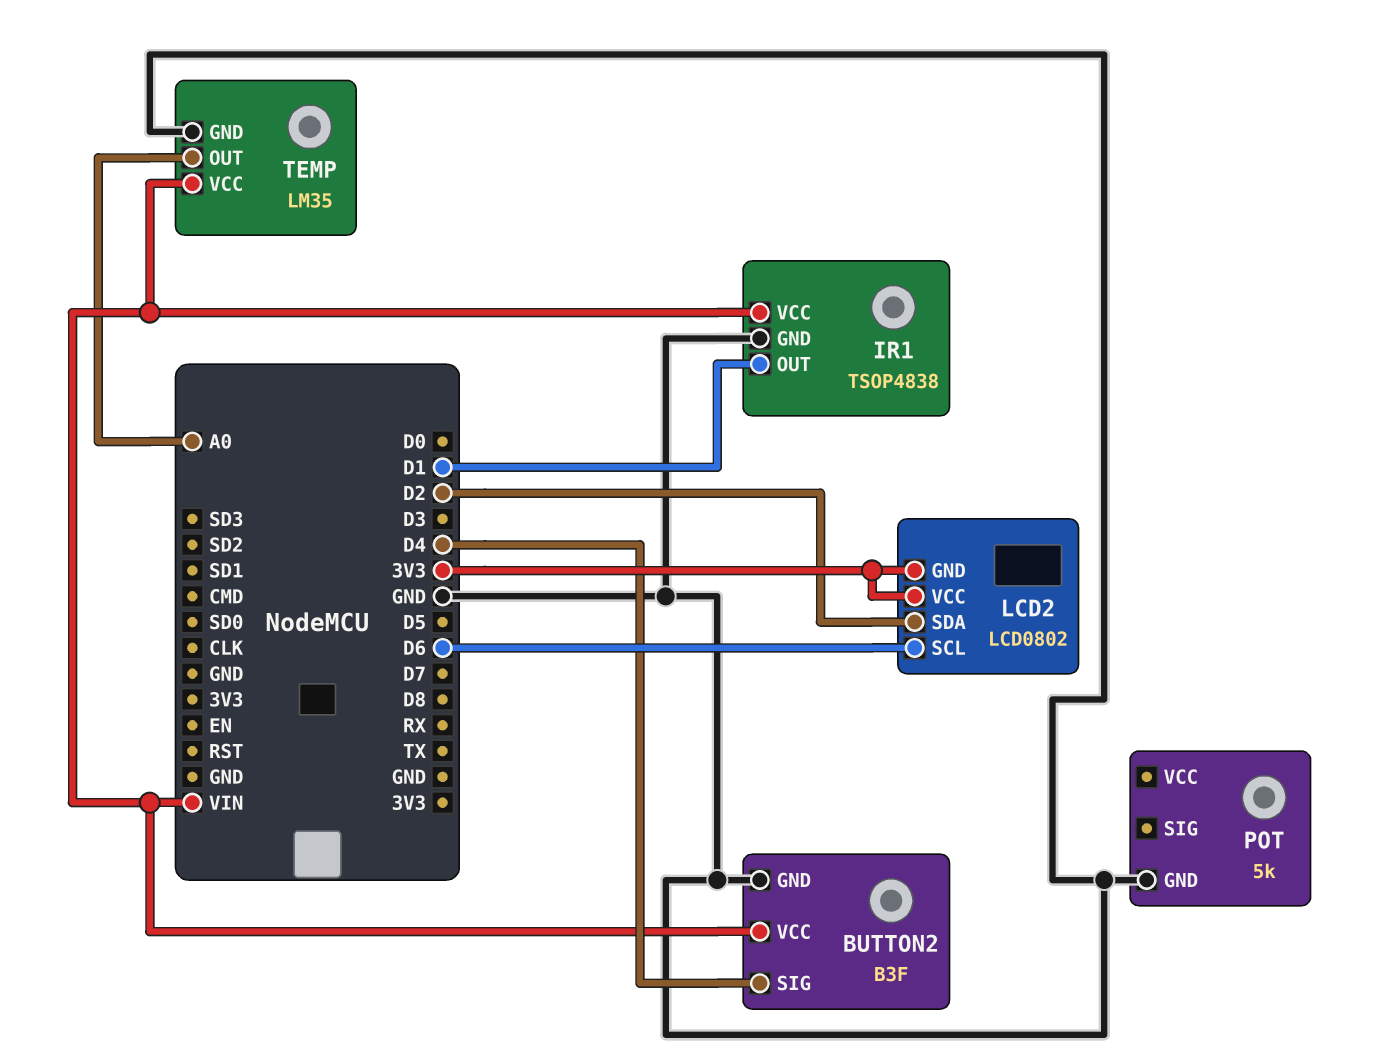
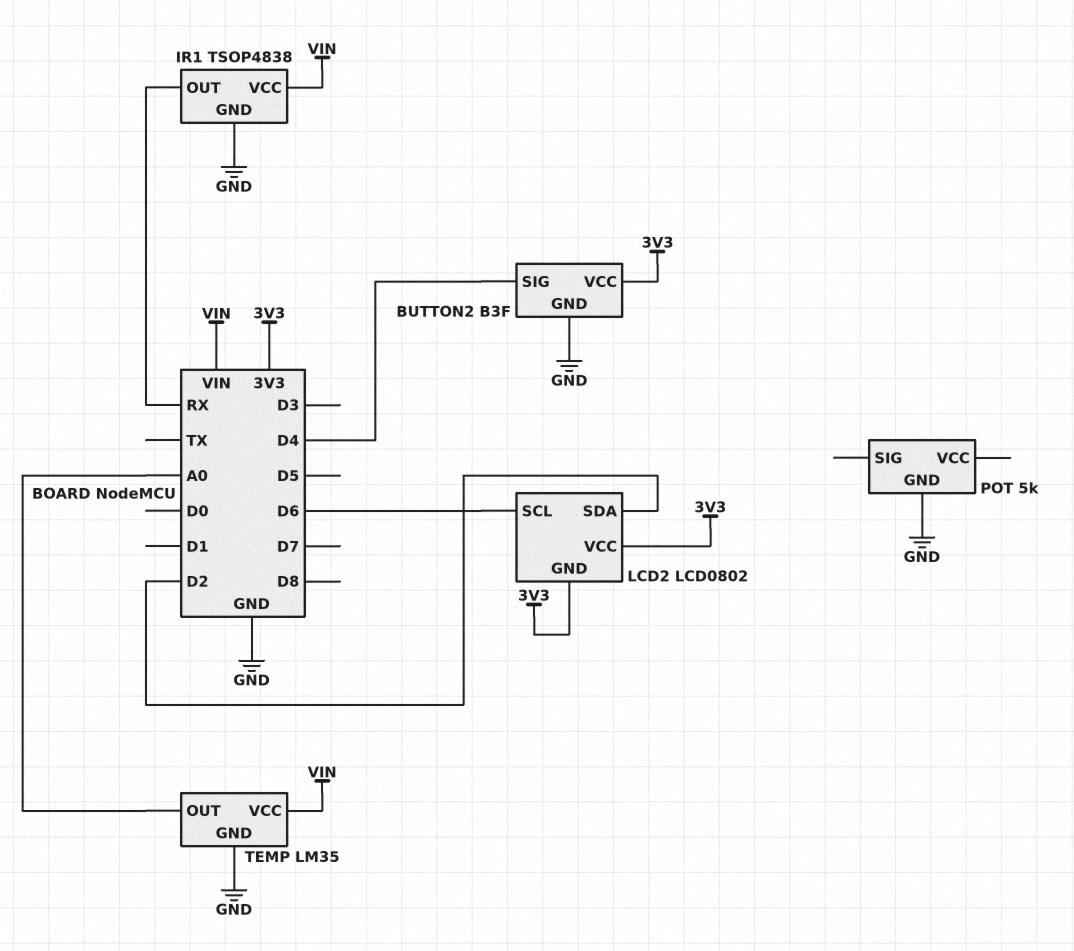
BUTTON2 pin VCC: VIN -> 3V3
IR1 pin OUT: D1 -> RX

